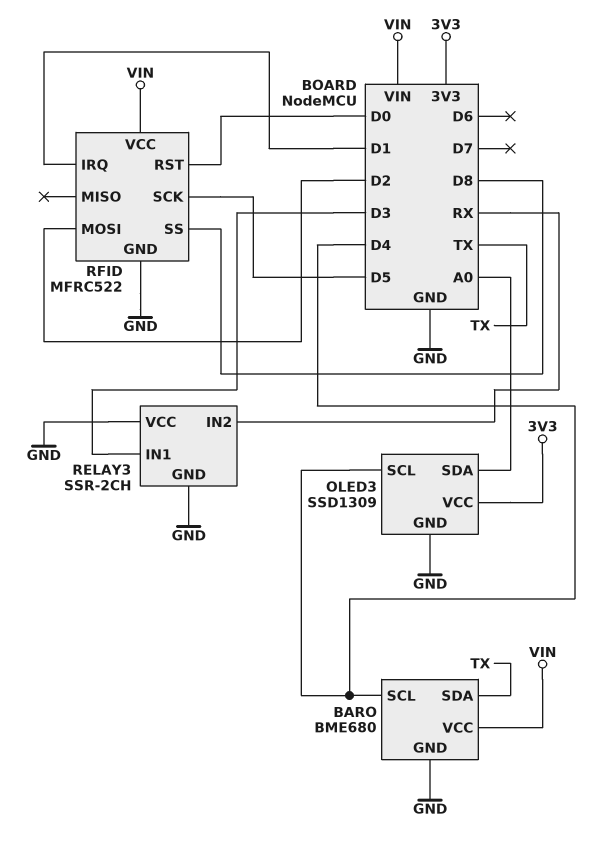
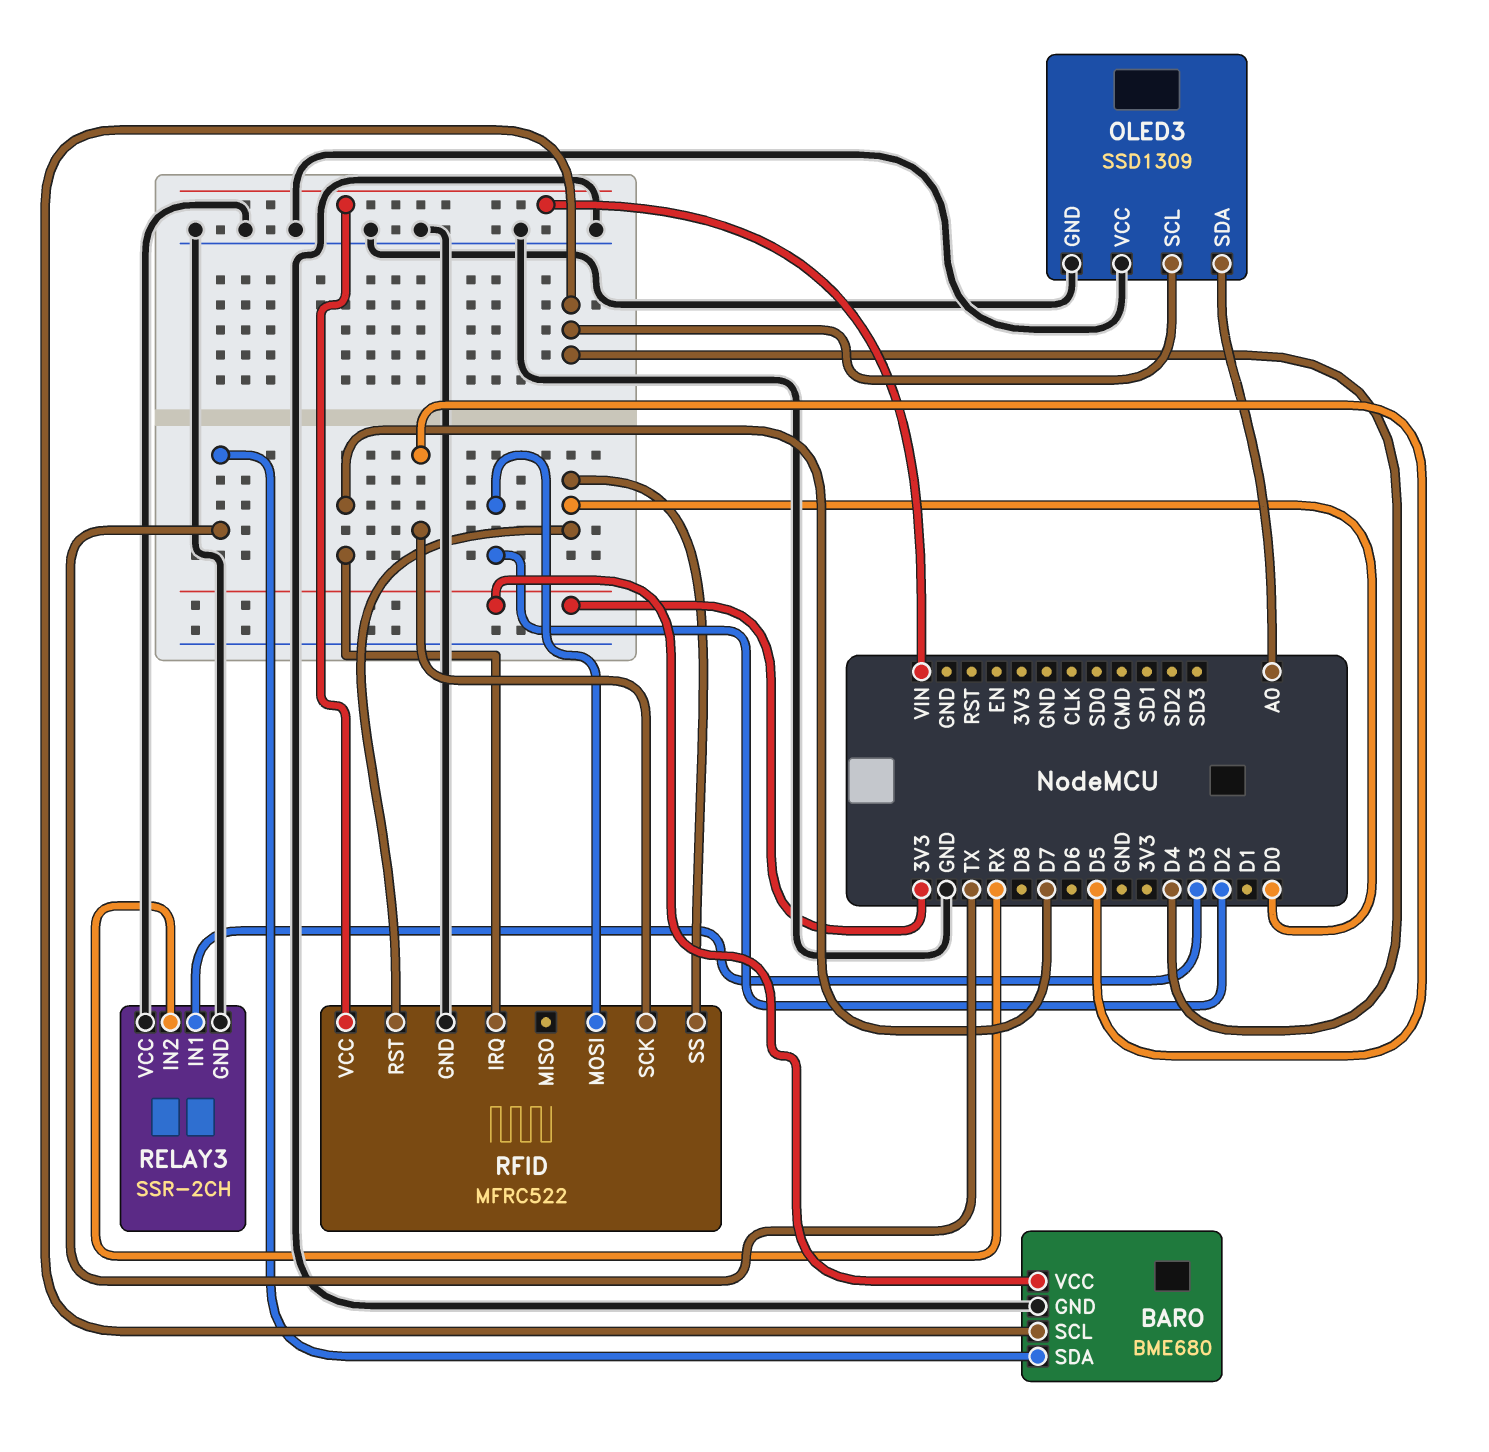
BARO pin VCC: VIN -> 3V3
OLED3 pin VCC: 3V3 -> GND
RFID pin IRQ: D1 -> D7
RFID pin SS: D8 -> D0

